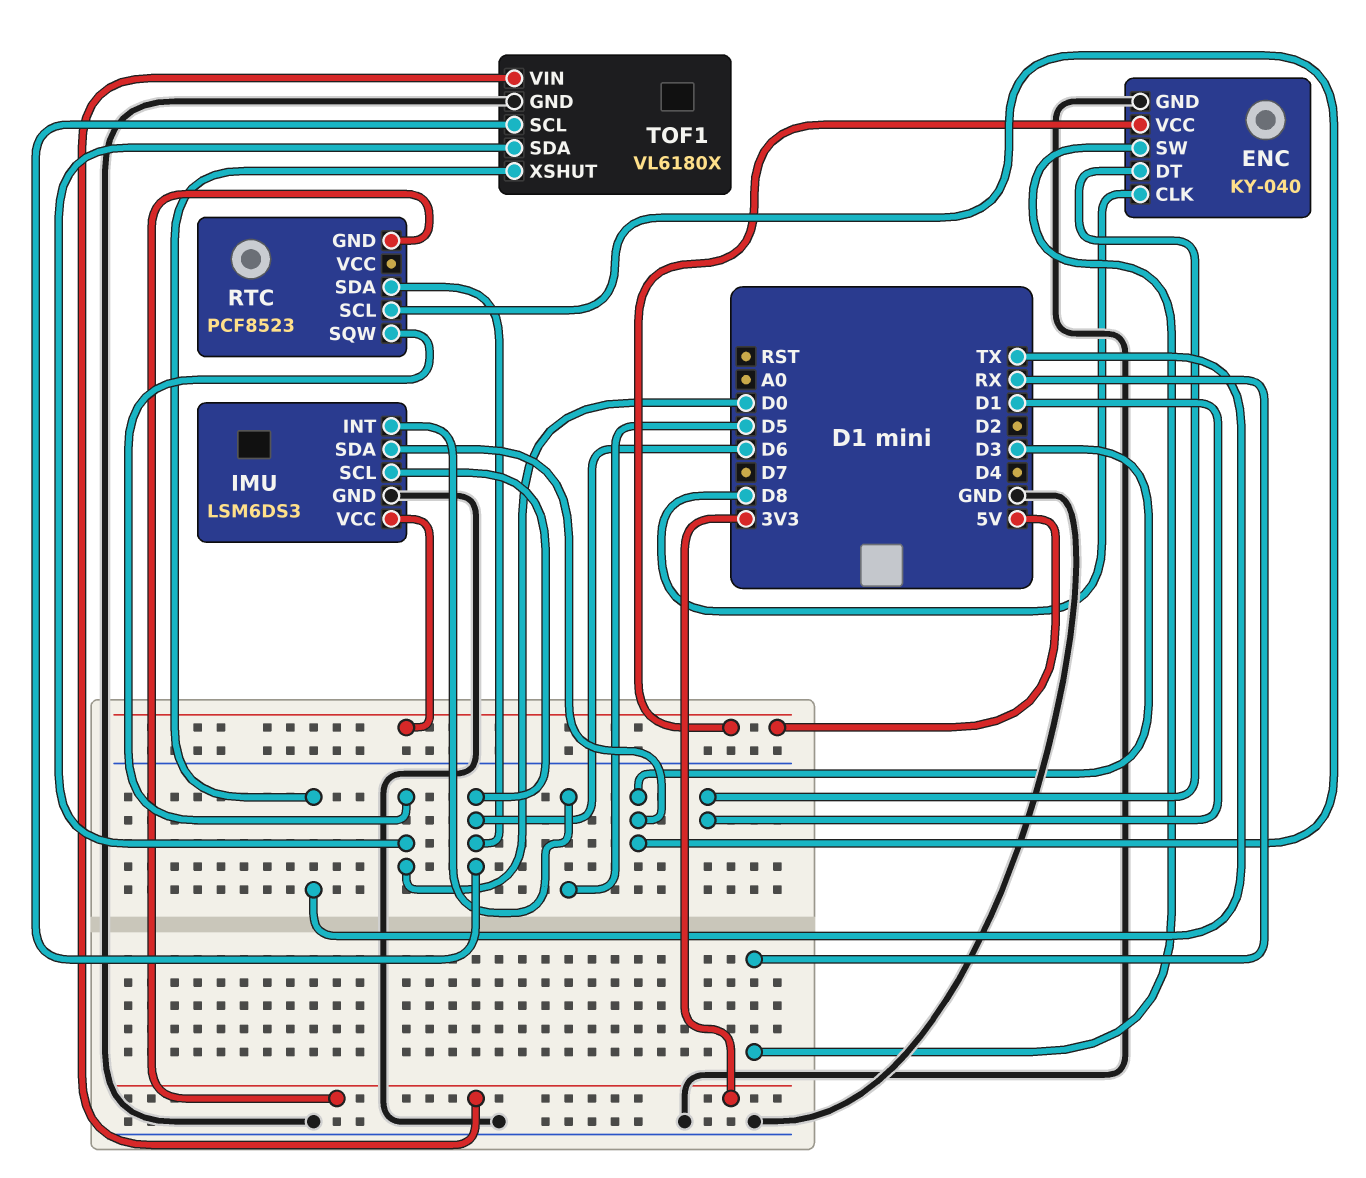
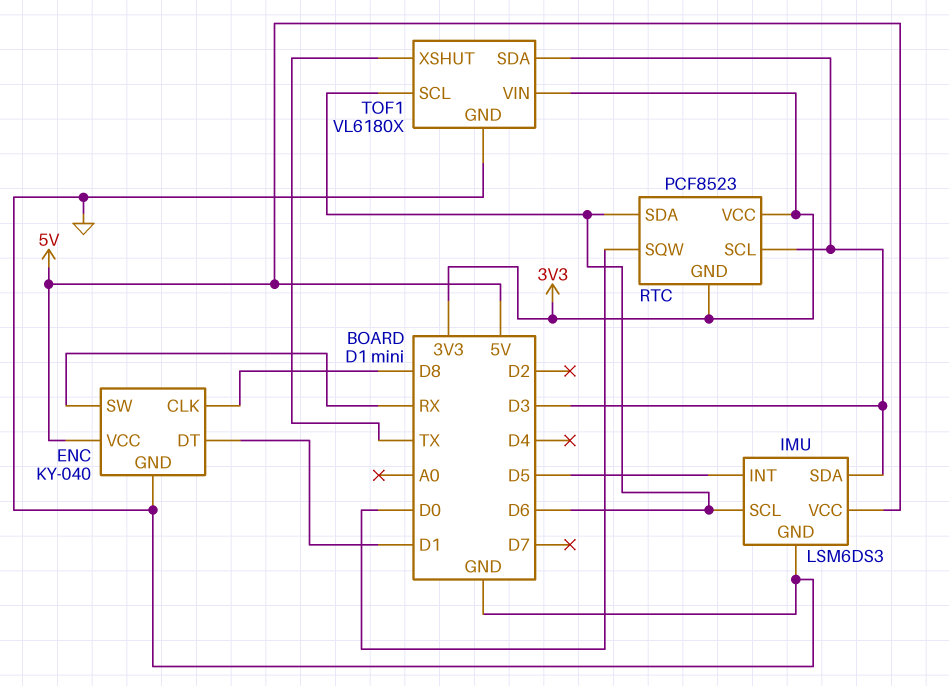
RTC pin VCC: none -> 3V3
TOF1 pin SDA: D0 -> D3

